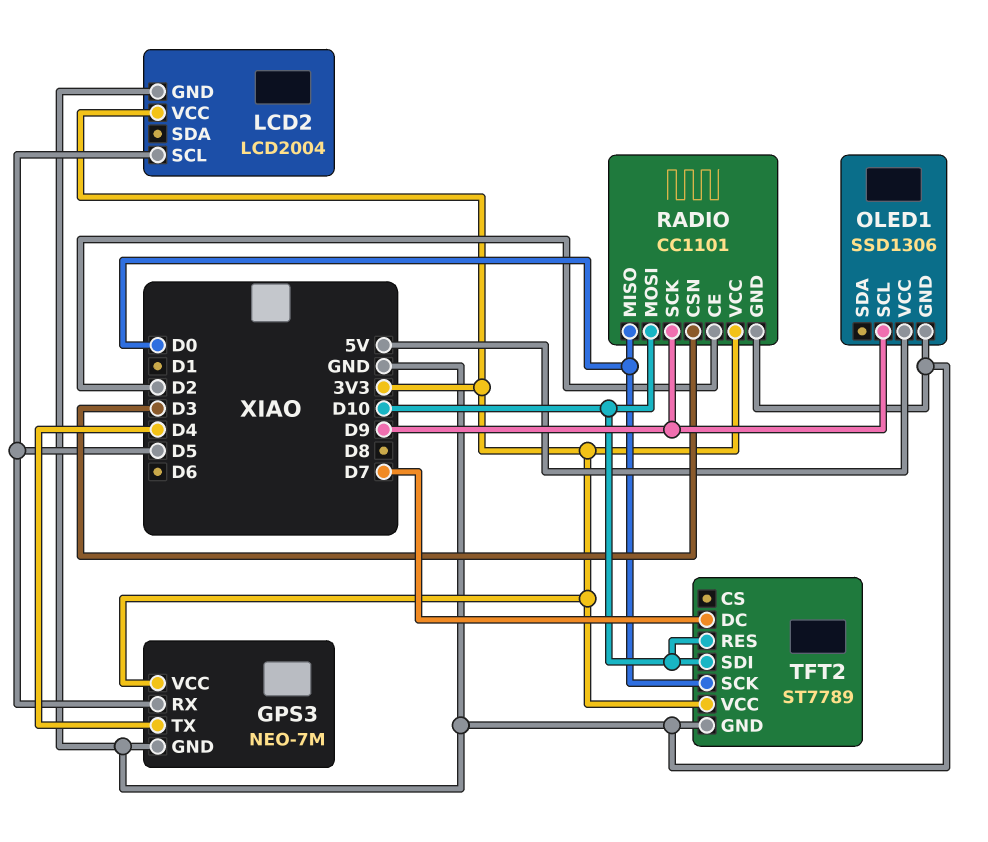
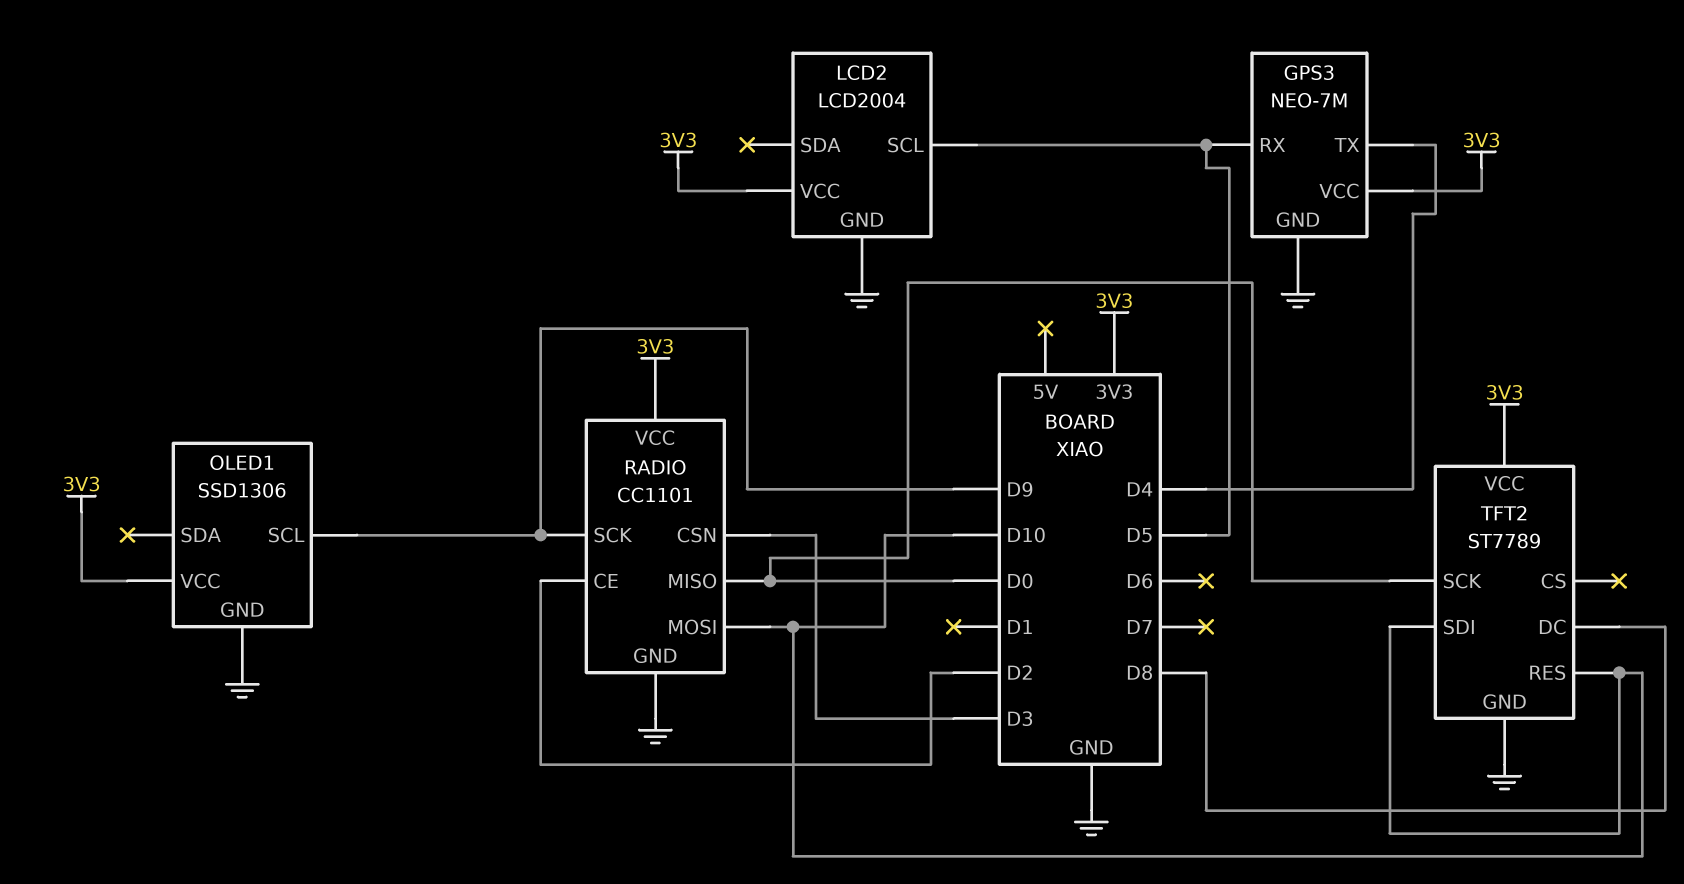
OLED1 pin VCC: 5V -> 3V3
TFT2 pin DC: D7 -> D8

